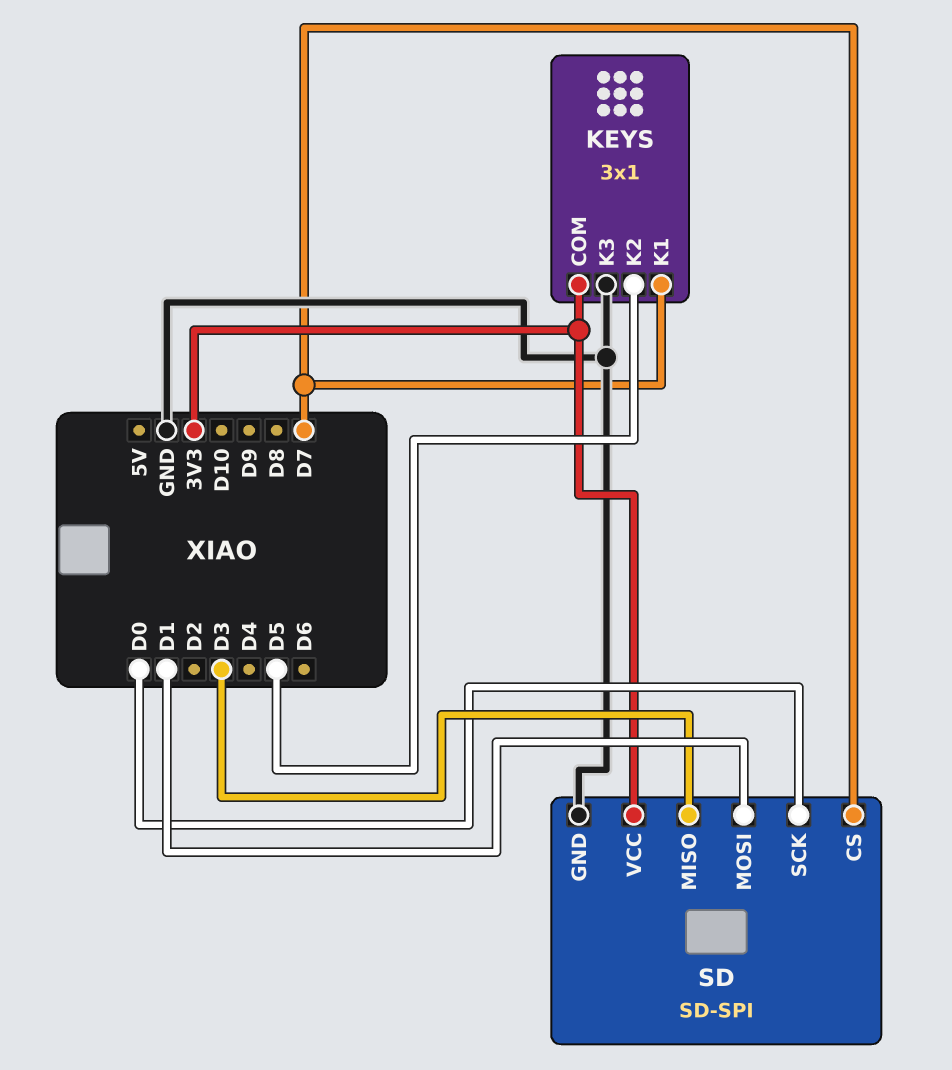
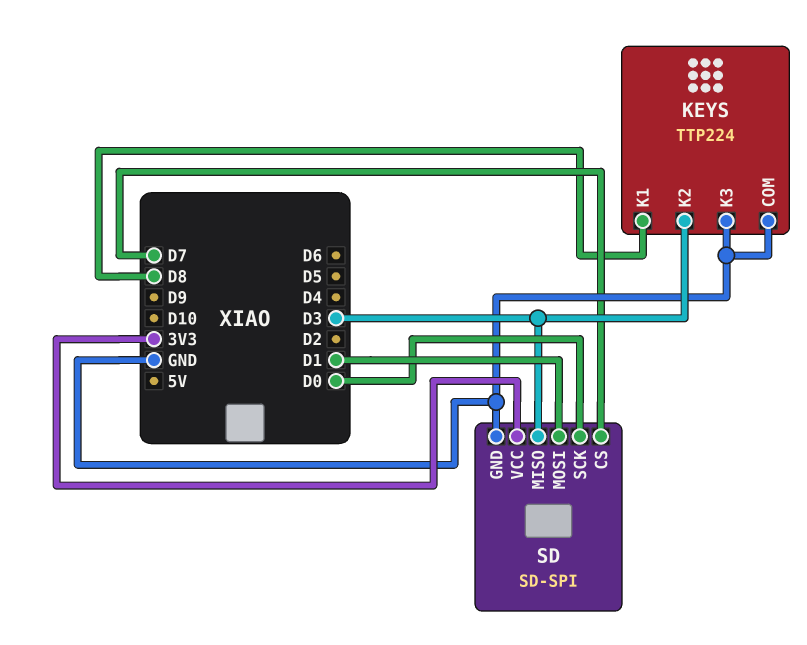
KEYS: 3x1 -> TTP224
KEYS pin COM: 3V3 -> GND
KEYS pin K1: D7 -> D8
KEYS pin K2: D5 -> D3

